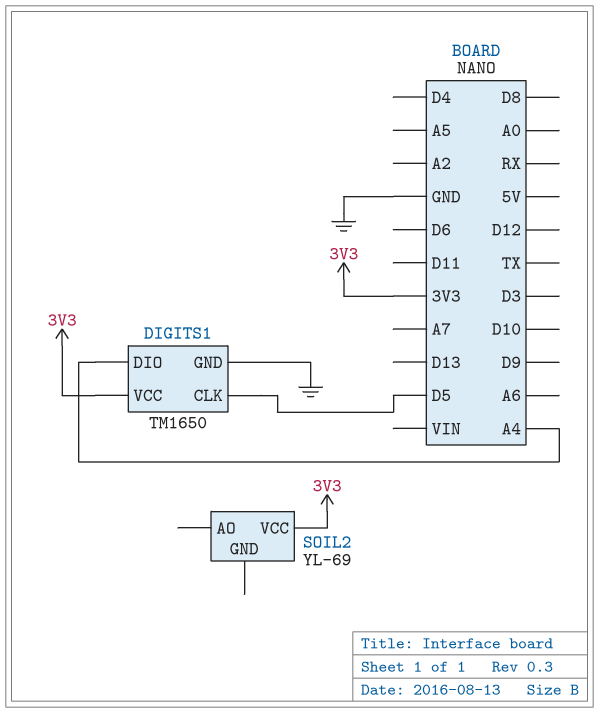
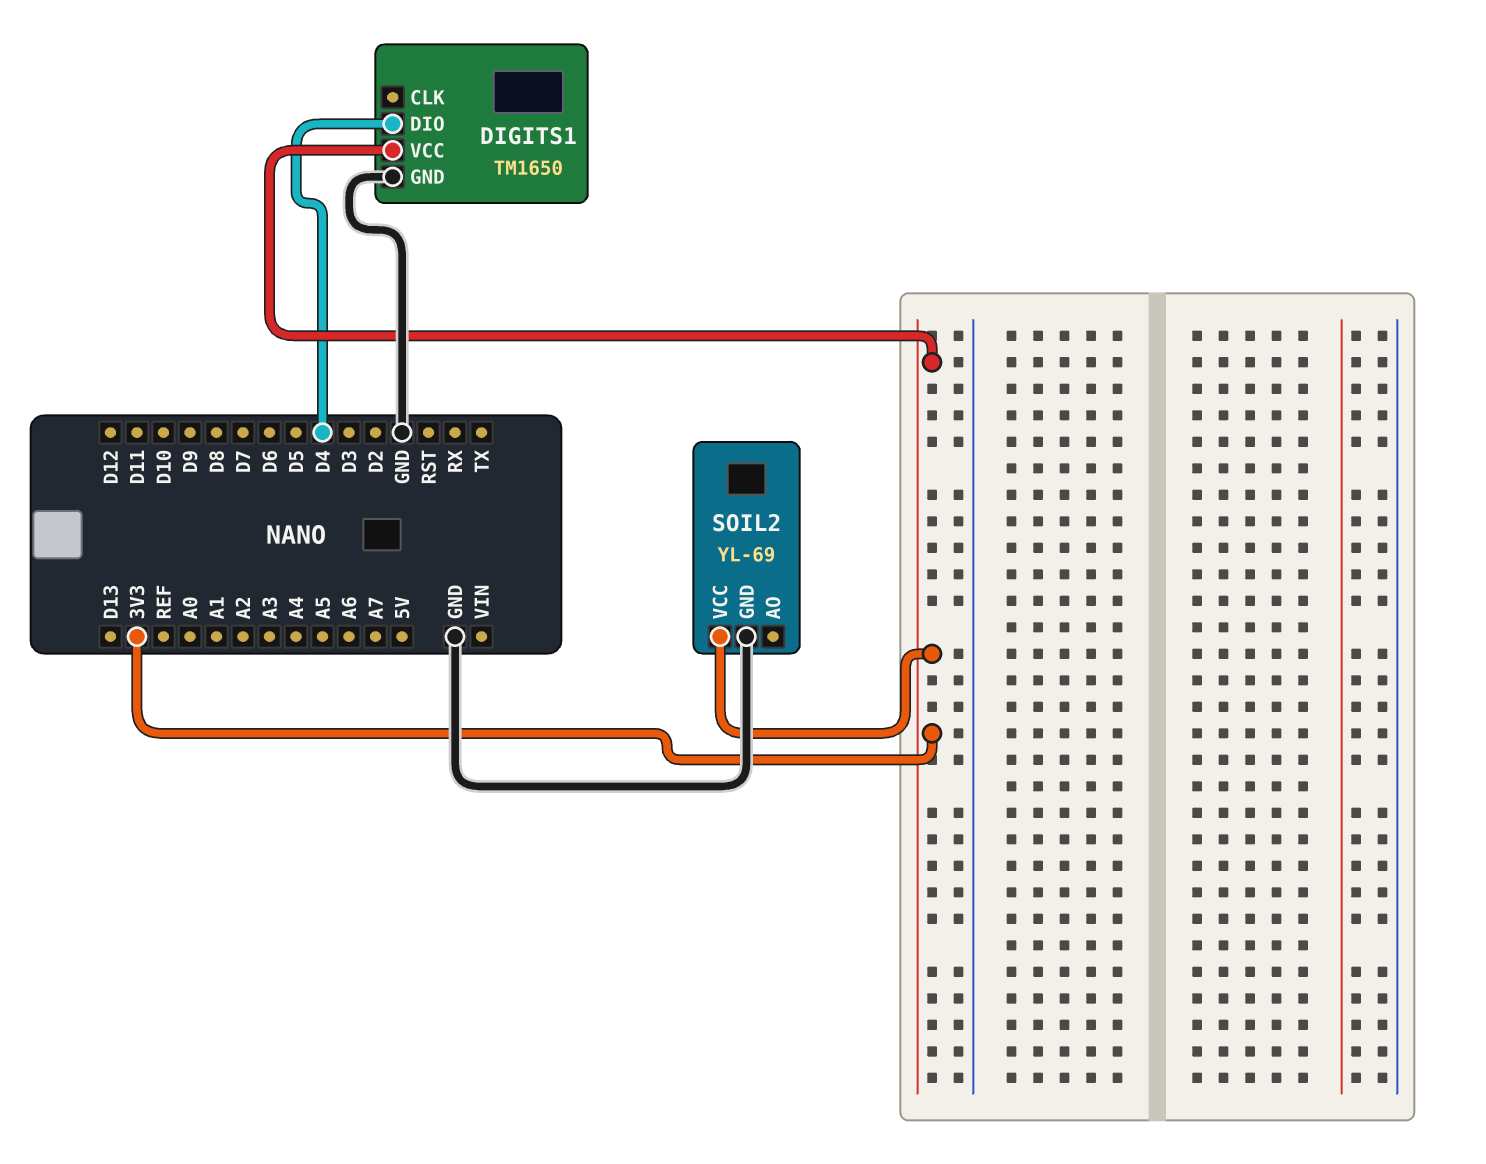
DIGITS1 pin CLK: D5 -> none
DIGITS1 pin DIO: A4 -> D4
SOIL2 pin GND: none -> GND

